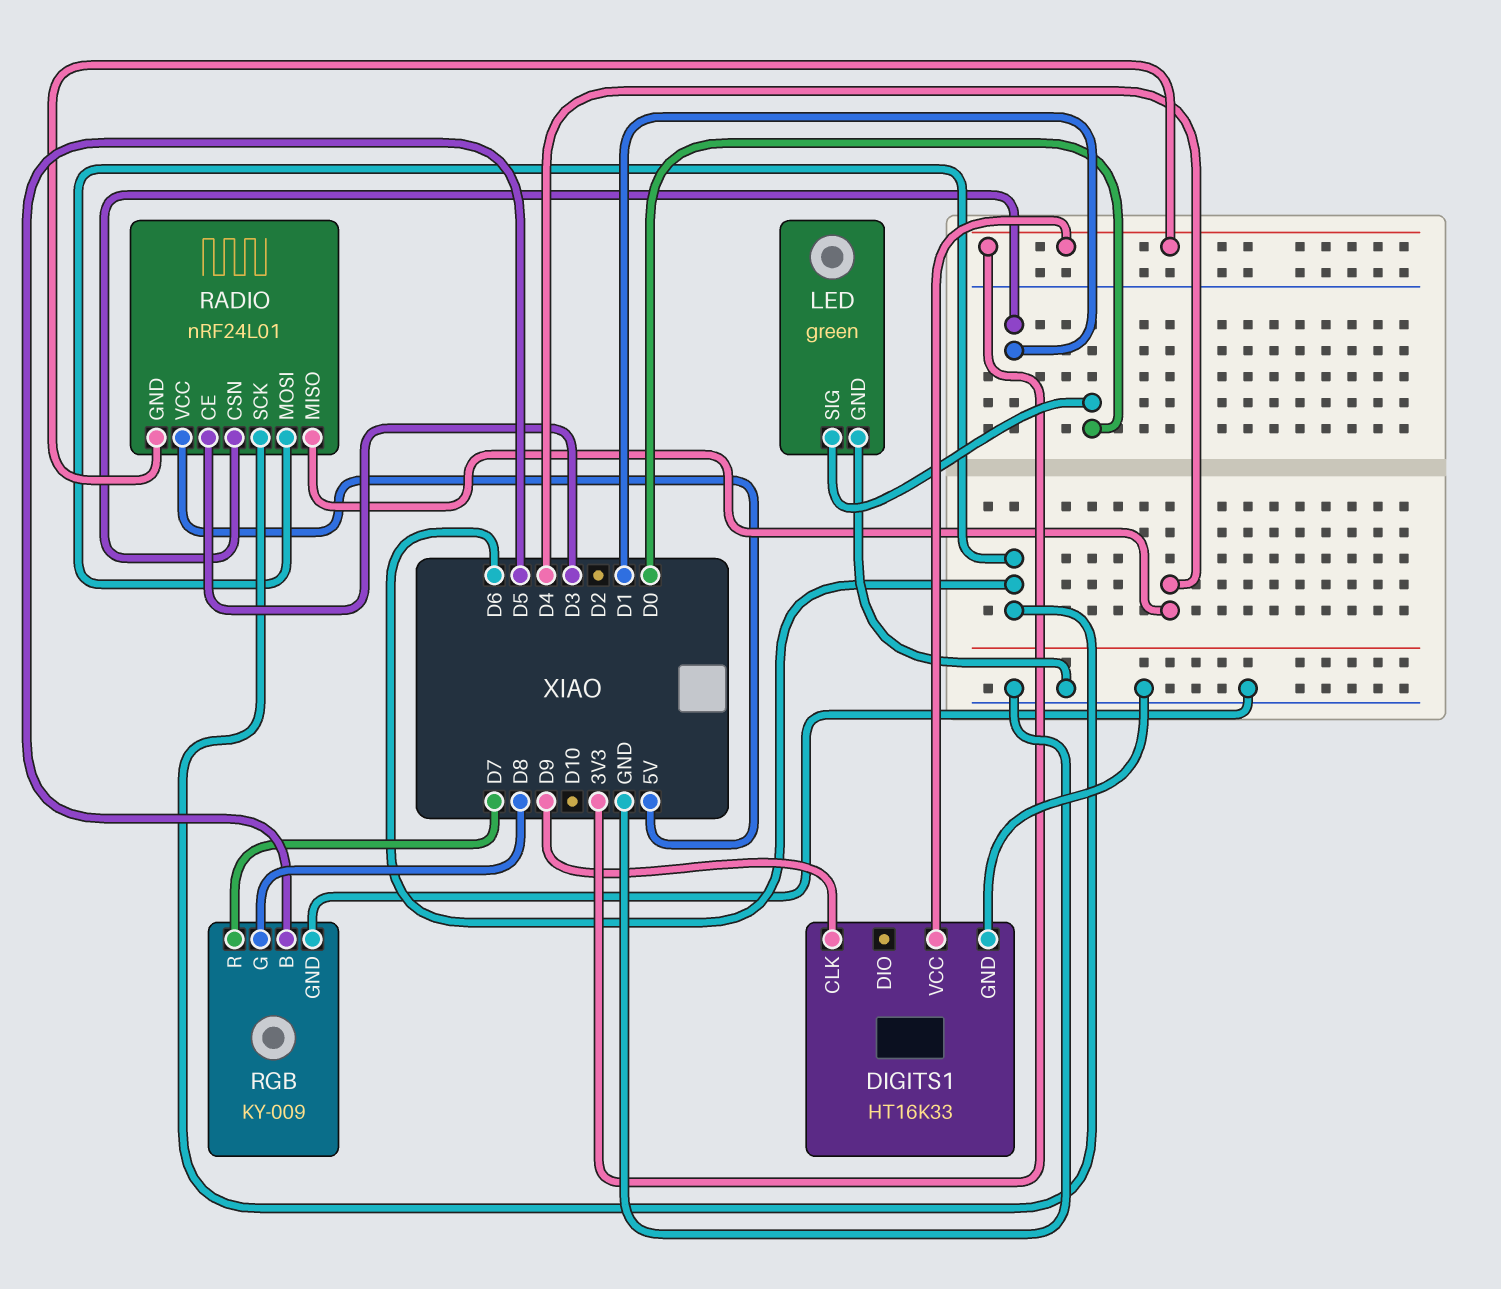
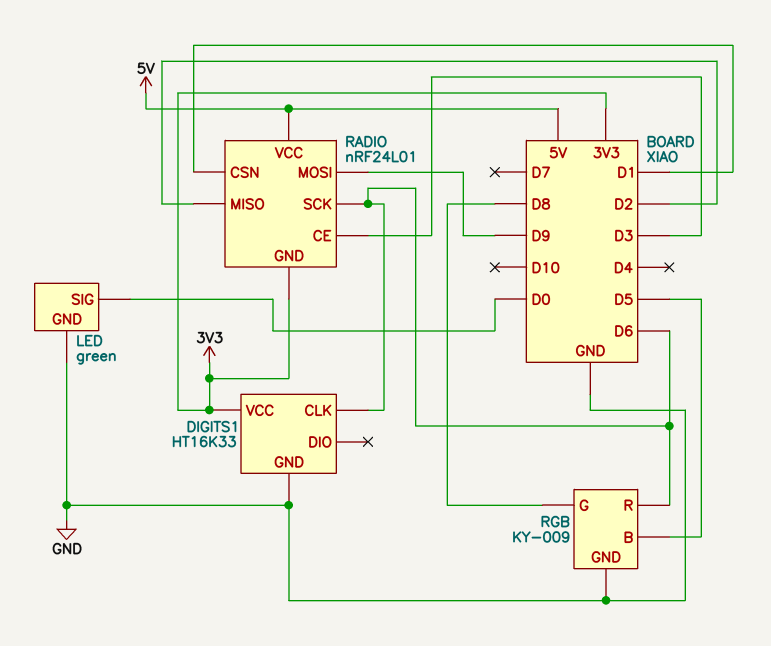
DIGITS1 pin CLK: D9 -> D6
RADIO pin MISO: D4 -> D2
RADIO pin MOSI: D6 -> D9
RGB pin R: D7 -> D6

